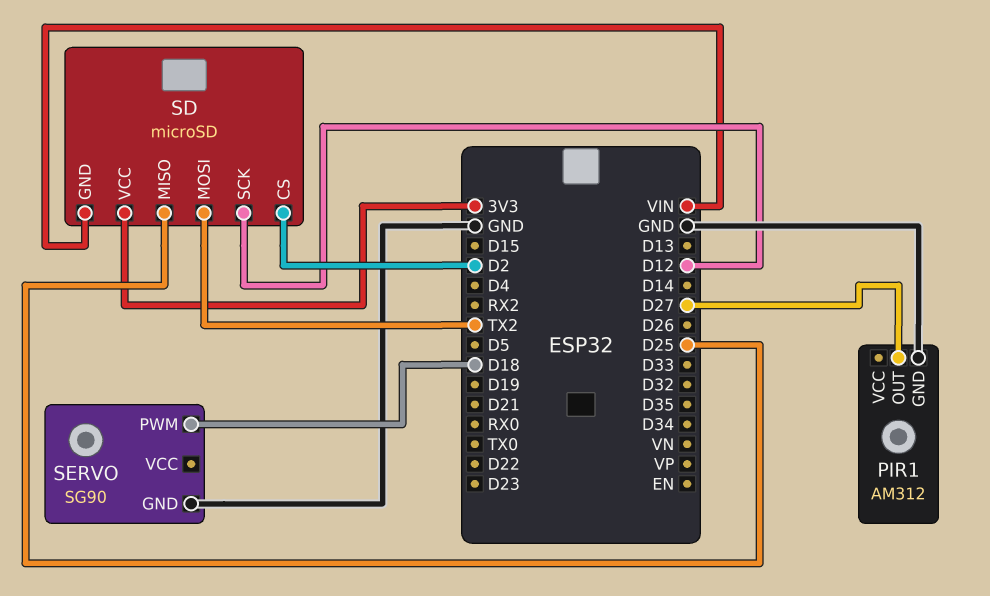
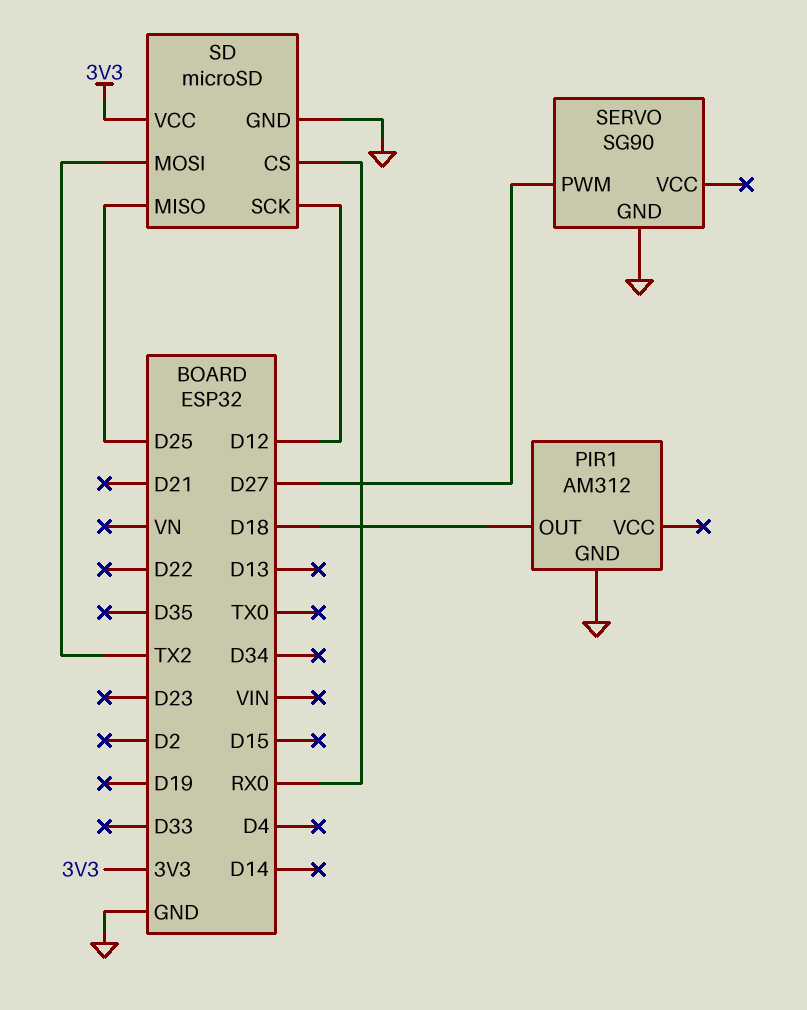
PIR1 pin OUT: D27 -> D18
SD pin CS: D2 -> RX0
SD pin GND: VIN -> GND
SERVO pin PWM: D18 -> D27

